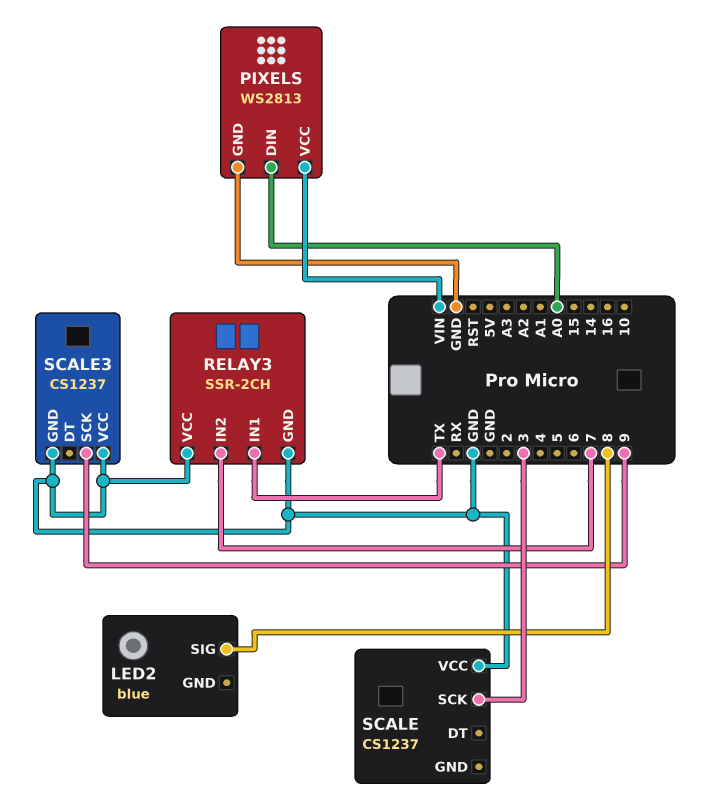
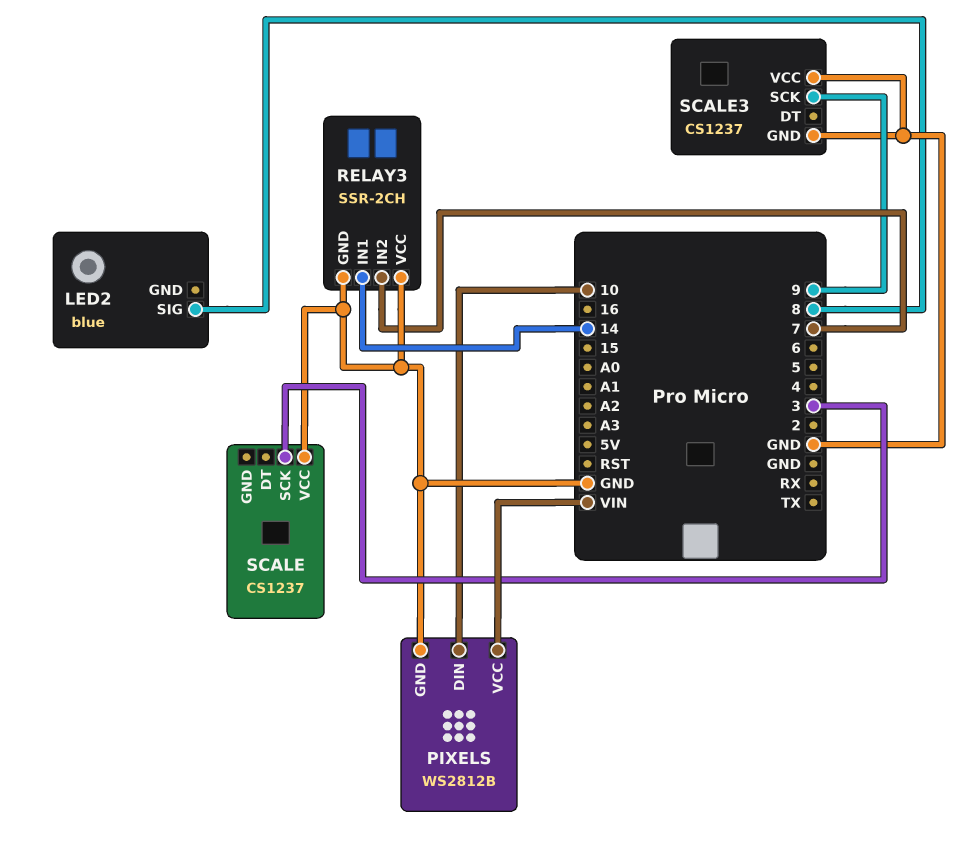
PIXELS: WS2813 -> WS2812B
PIXELS pin DIN: A0 -> 10
RELAY3 pin IN1: TX -> 14

